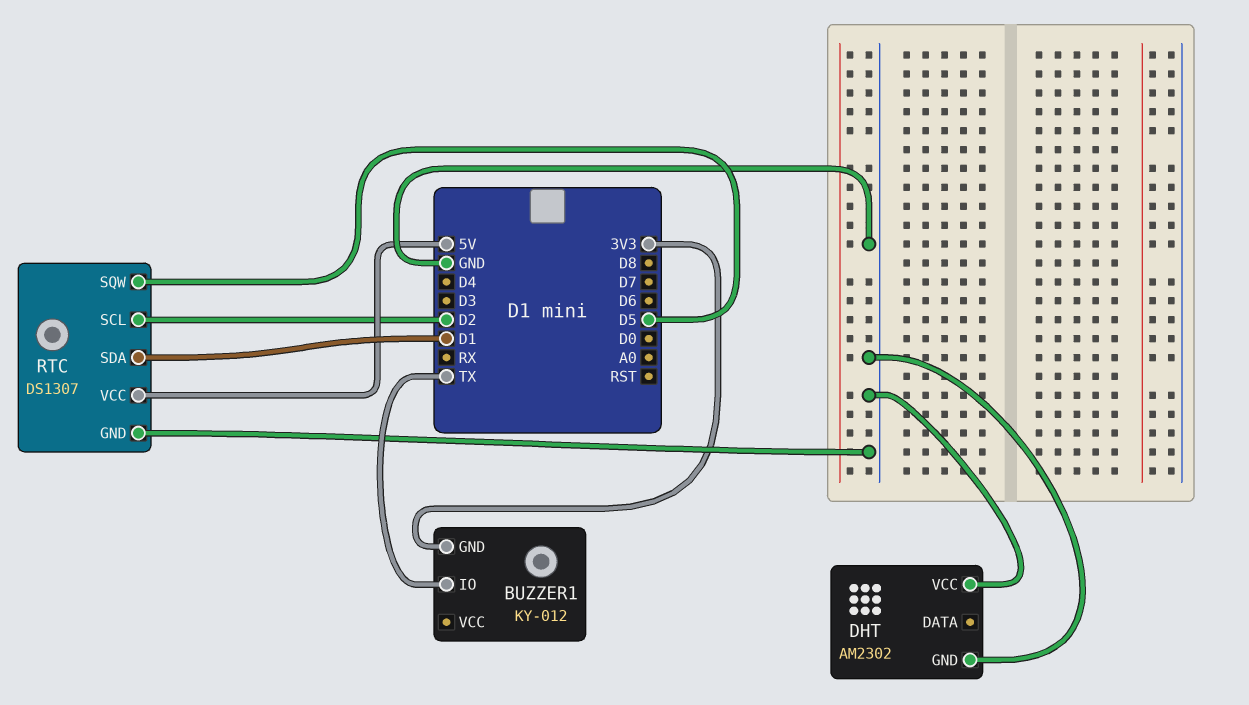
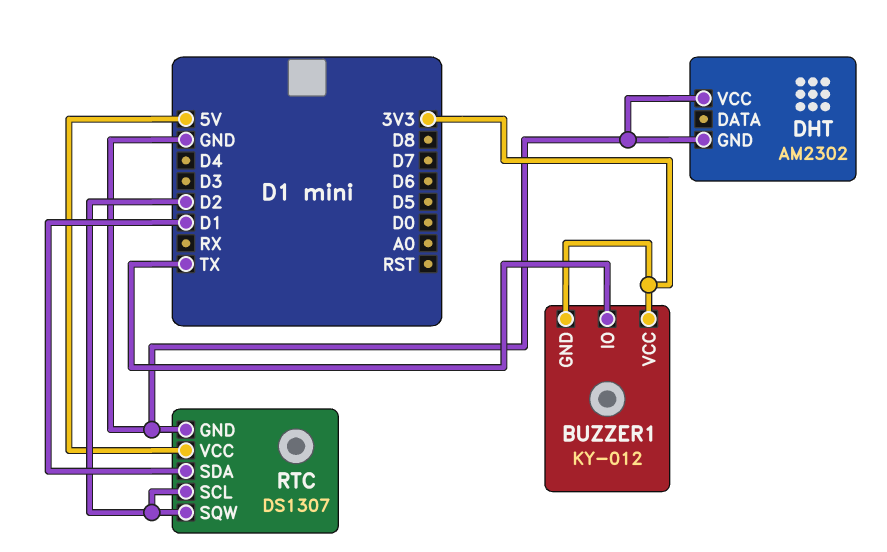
BUZZER1 pin VCC: none -> 3V3
RTC pin SQW: D5 -> D2

